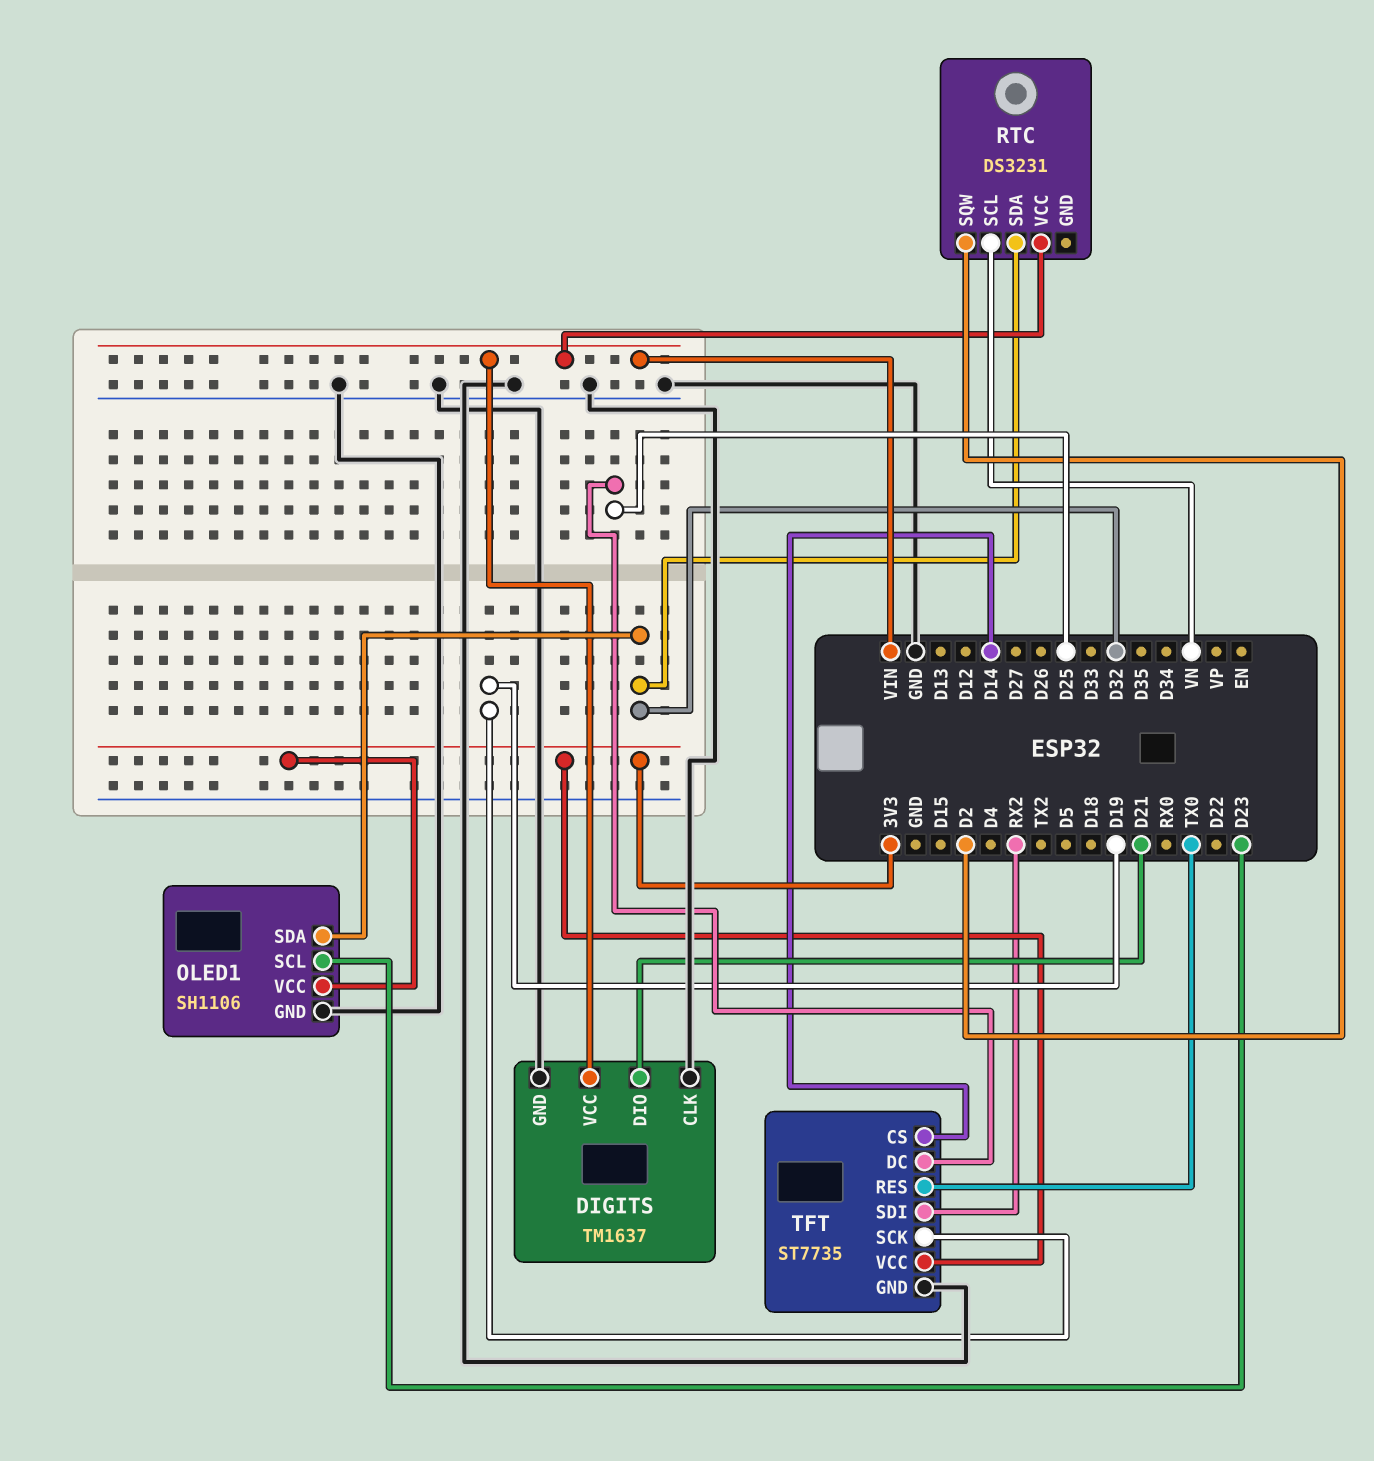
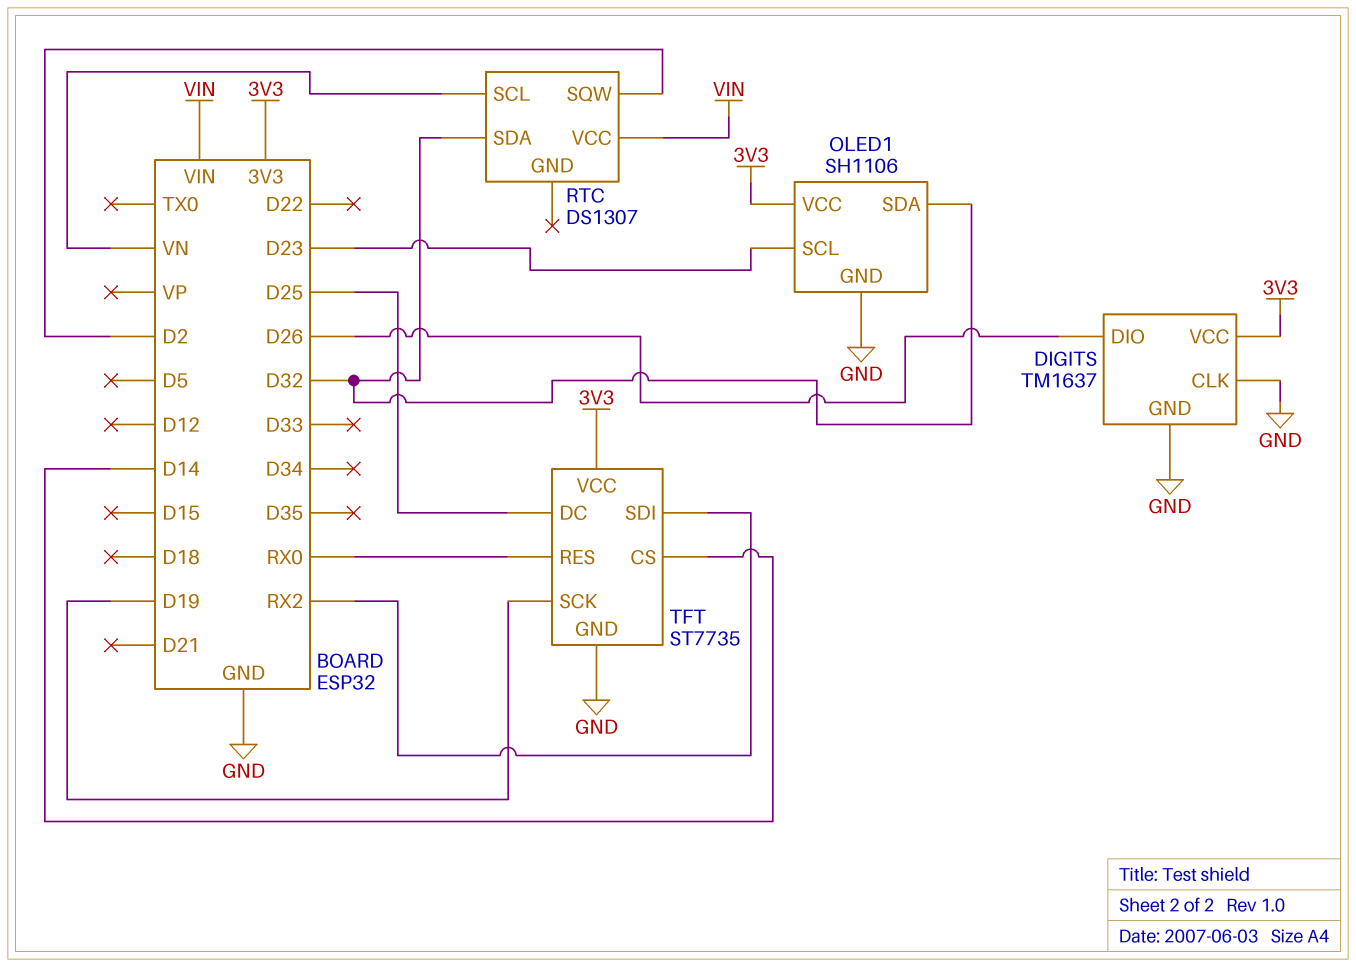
DIGITS pin DIO: D21 -> D26
DIGITS pin VCC: VIN -> 3V3
RTC: DS3231 -> DS1307
TFT pin RES: TX0 -> RX0

